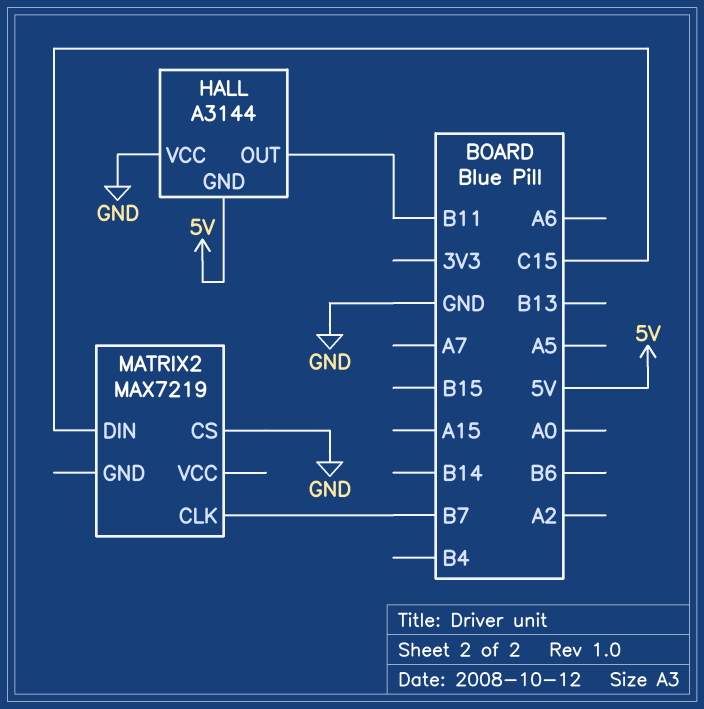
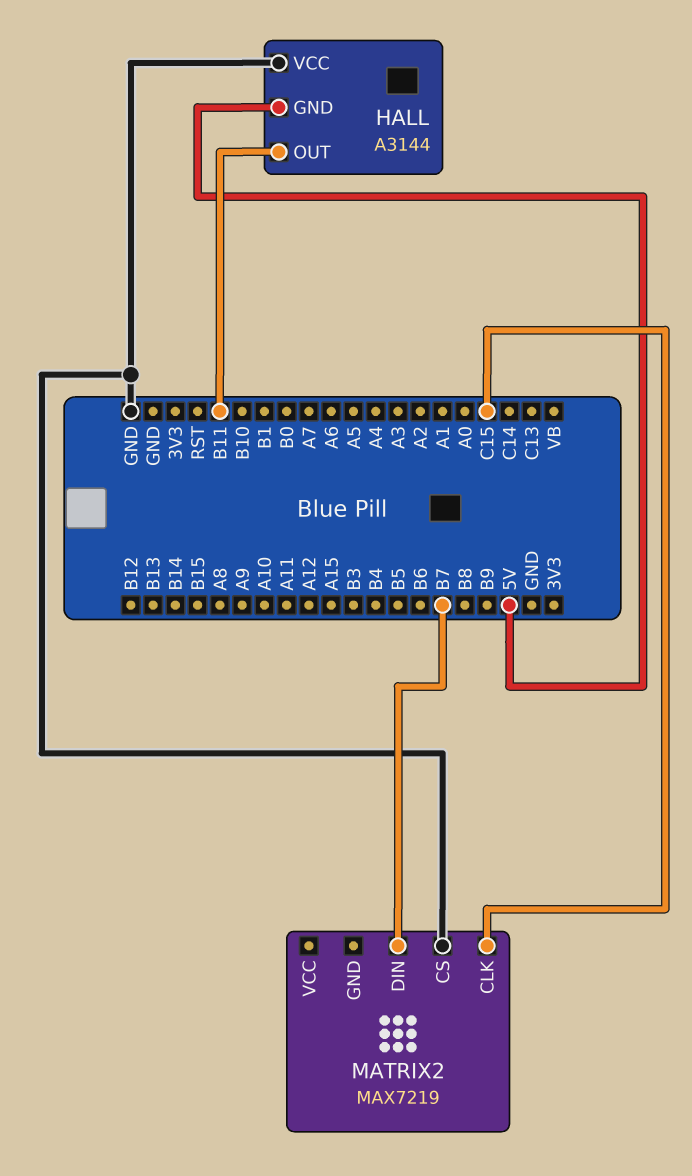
MATRIX2 pin CLK: B7 -> C15
MATRIX2 pin DIN: C15 -> B7

